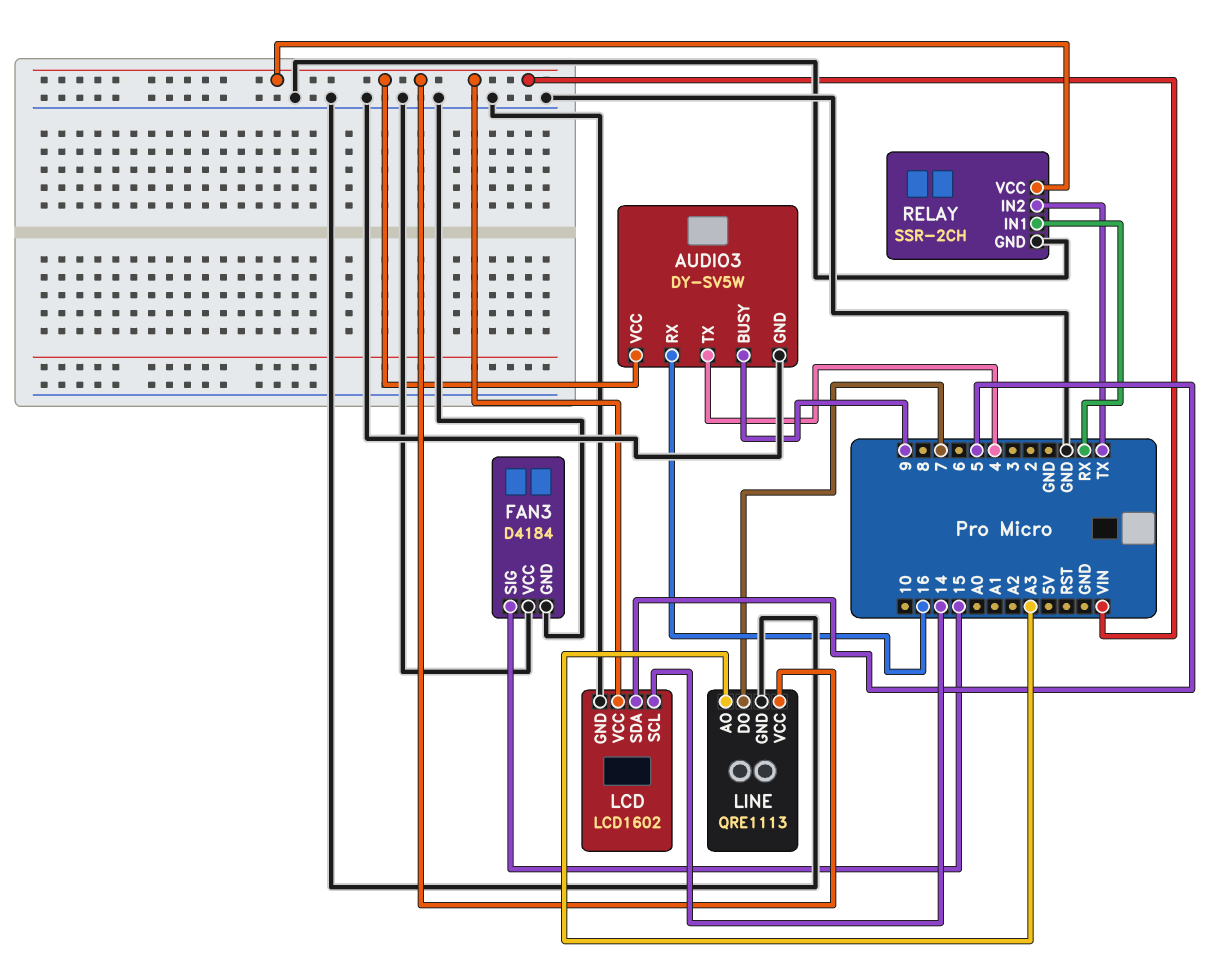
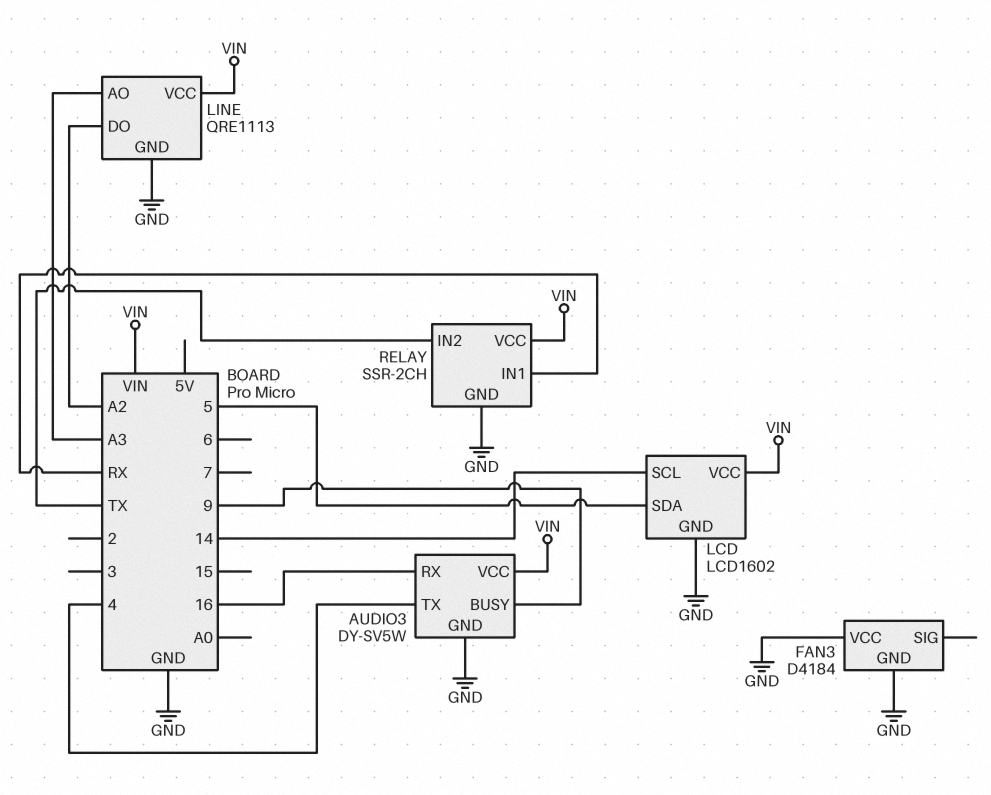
FAN3 pin SIG: 15 -> none
LINE pin DO: 7 -> A2

